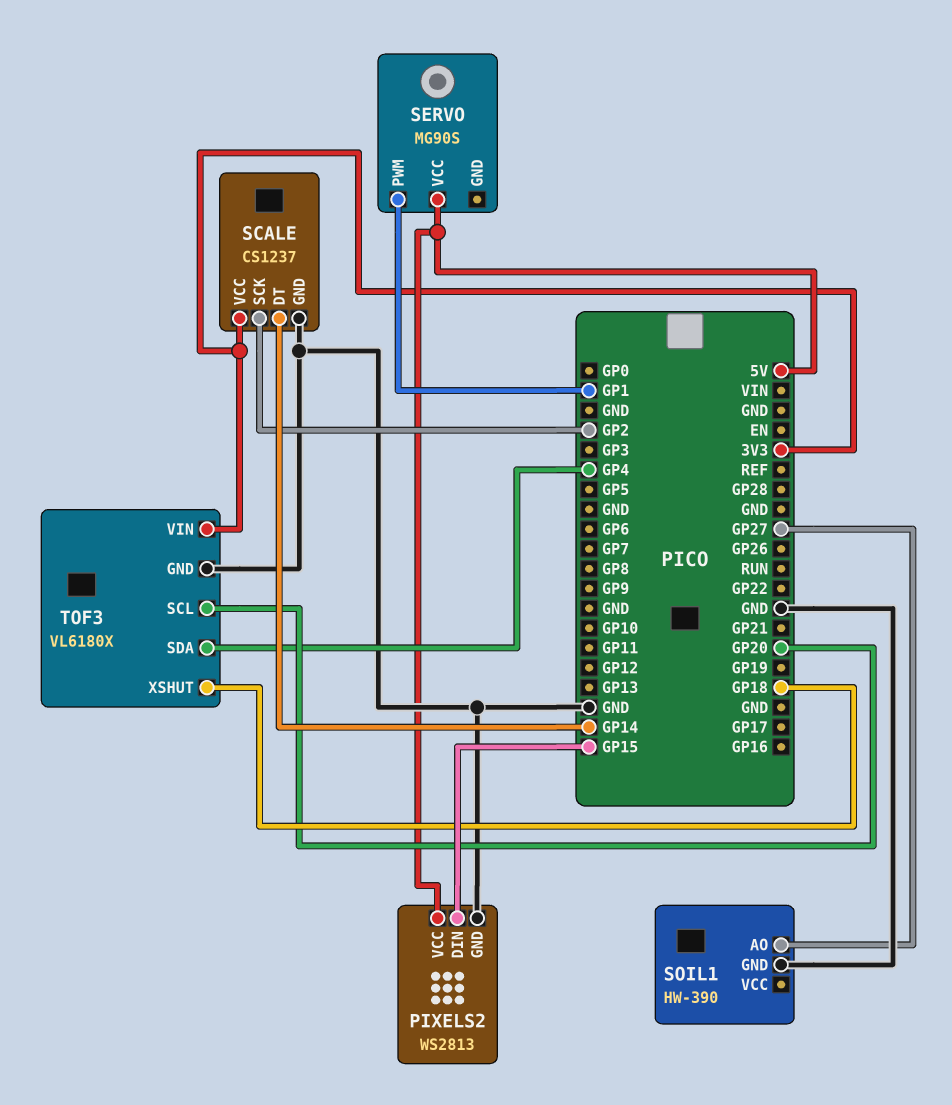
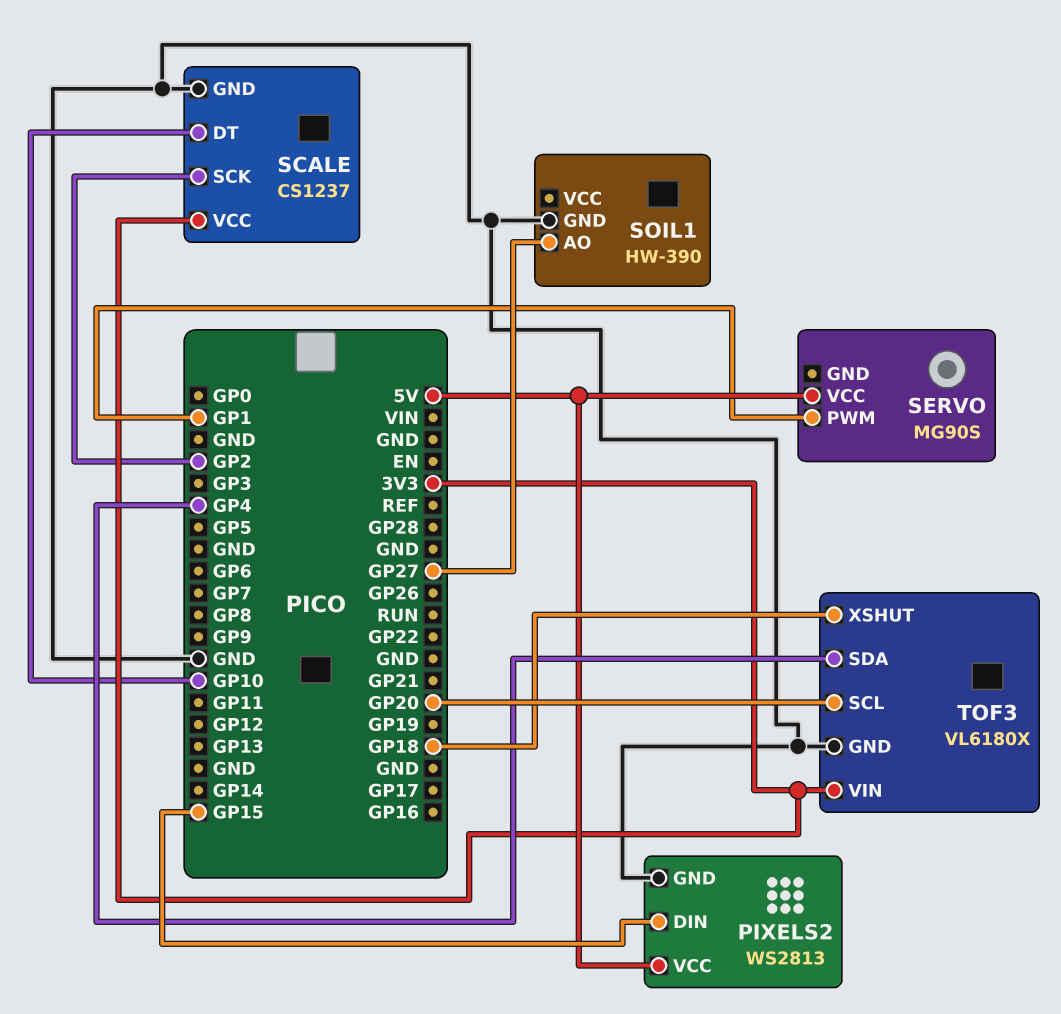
SCALE pin DT: GP14 -> GP10

